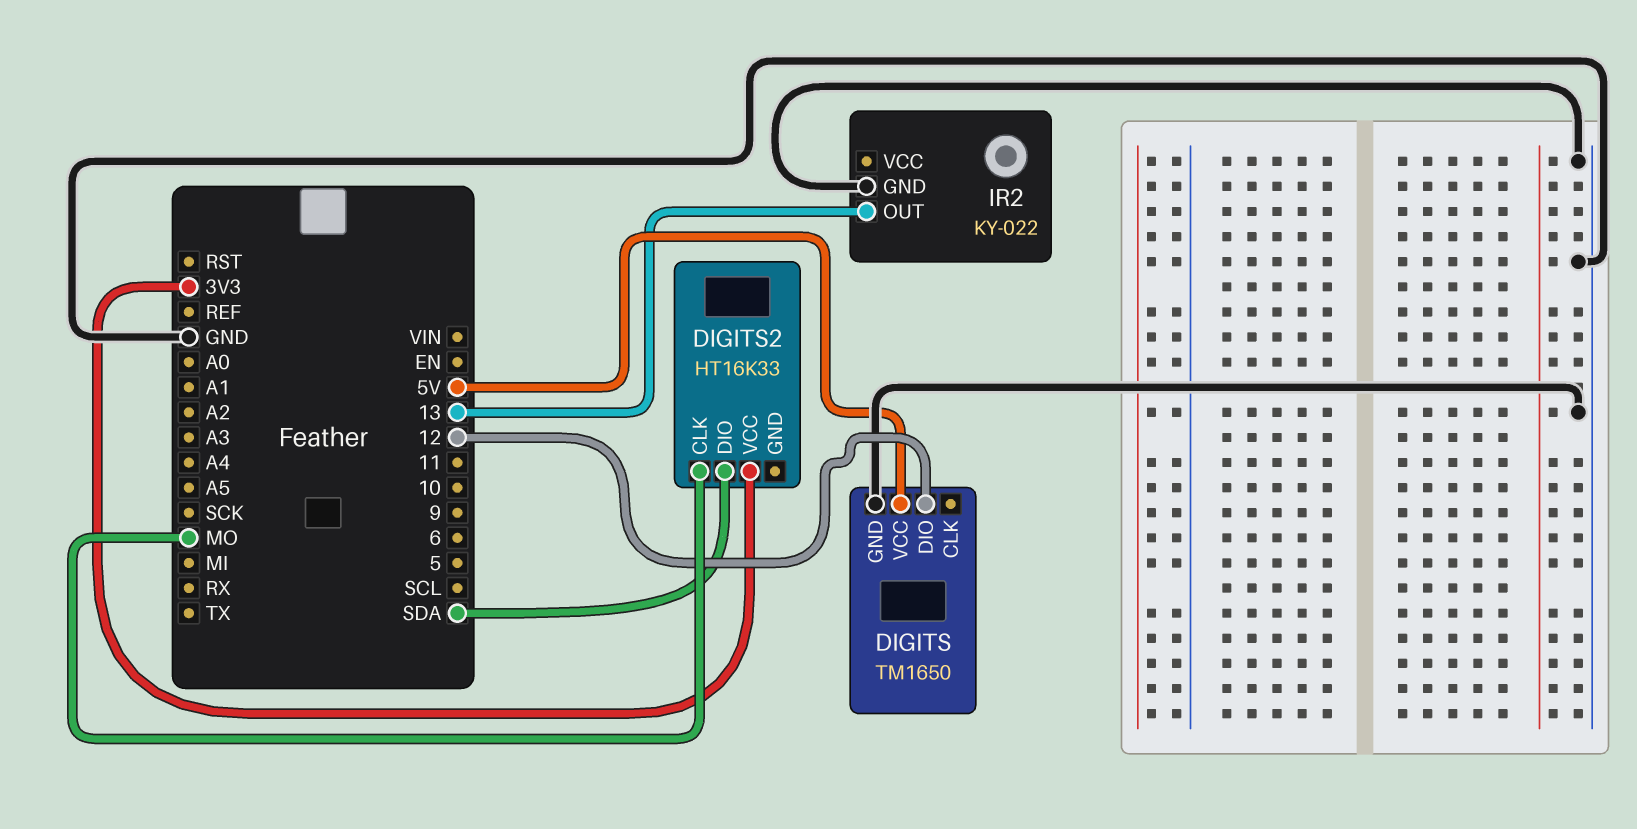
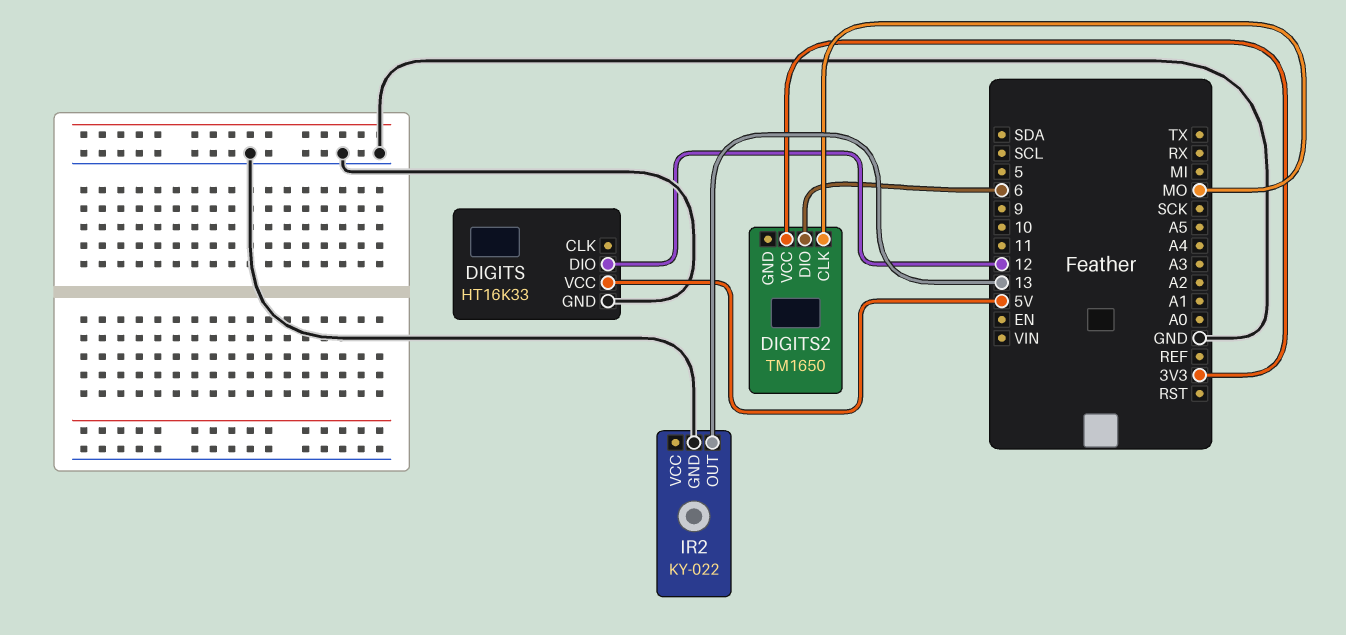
DIGITS: TM1650 -> HT16K33
DIGITS2: HT16K33 -> TM1650
DIGITS2 pin DIO: SDA -> 6

